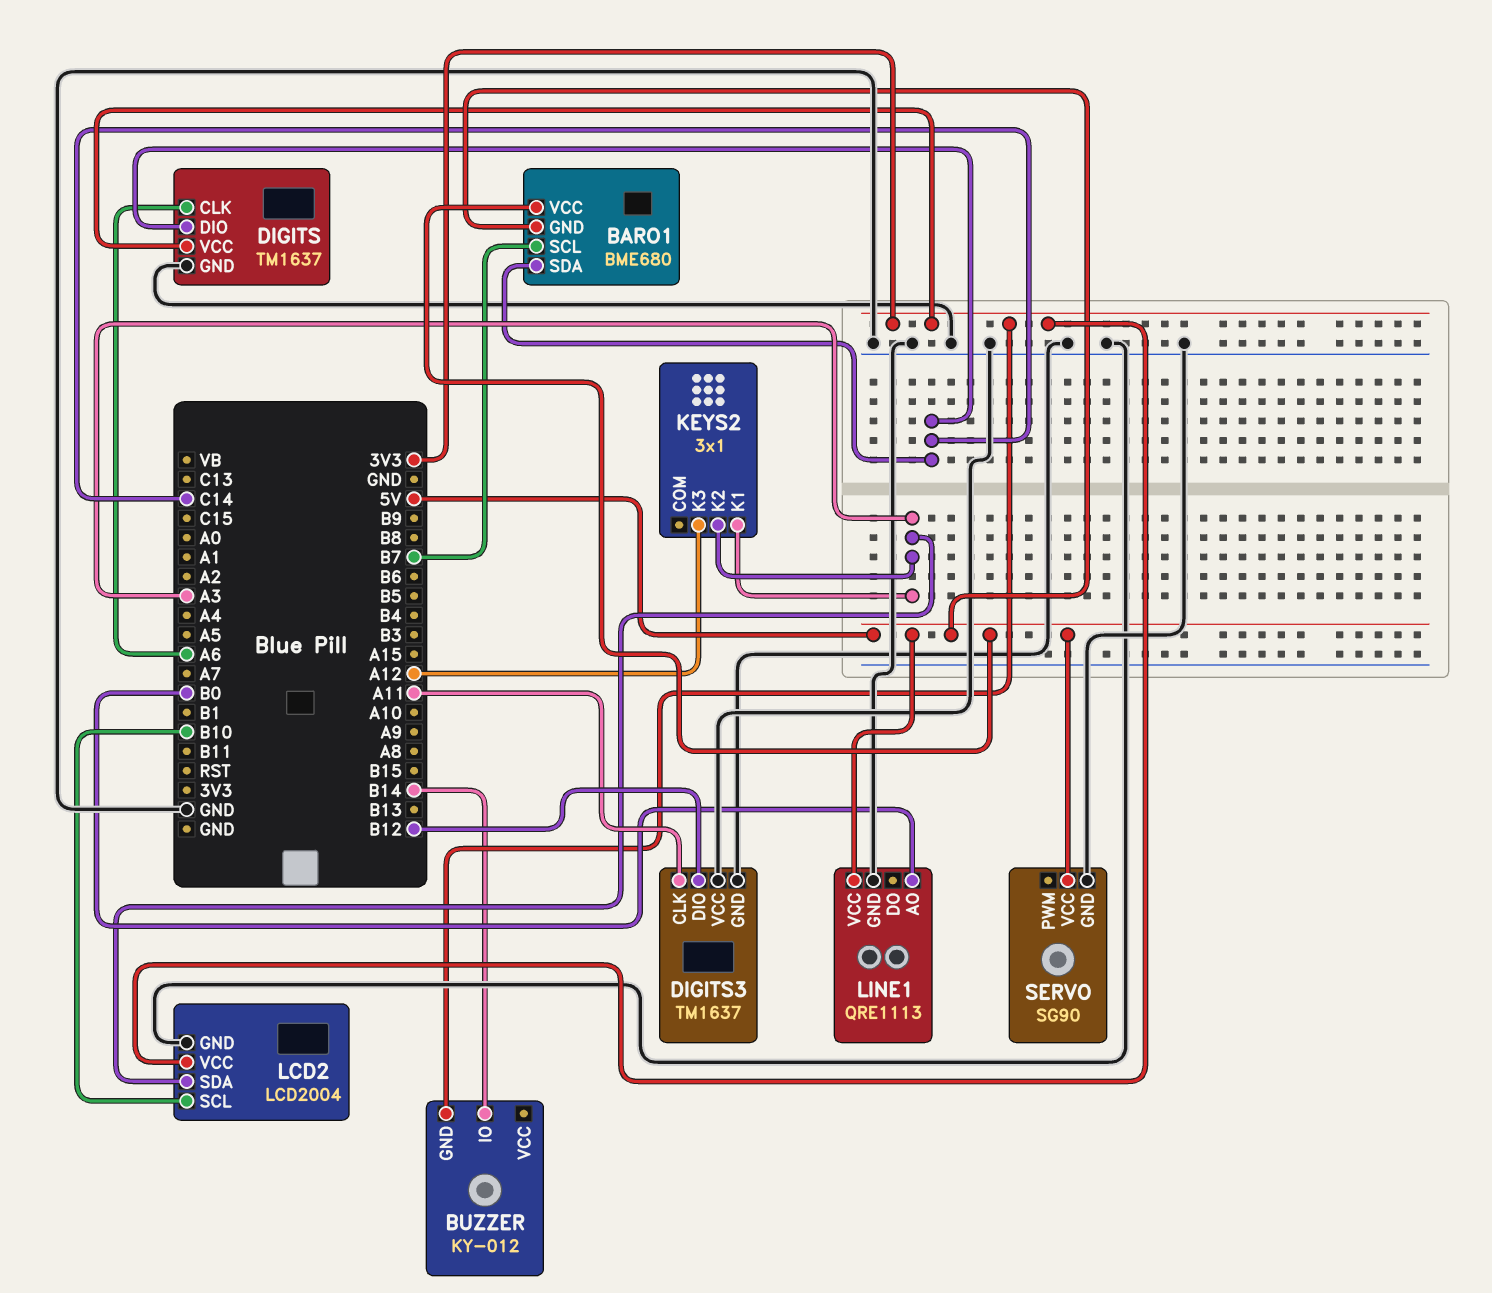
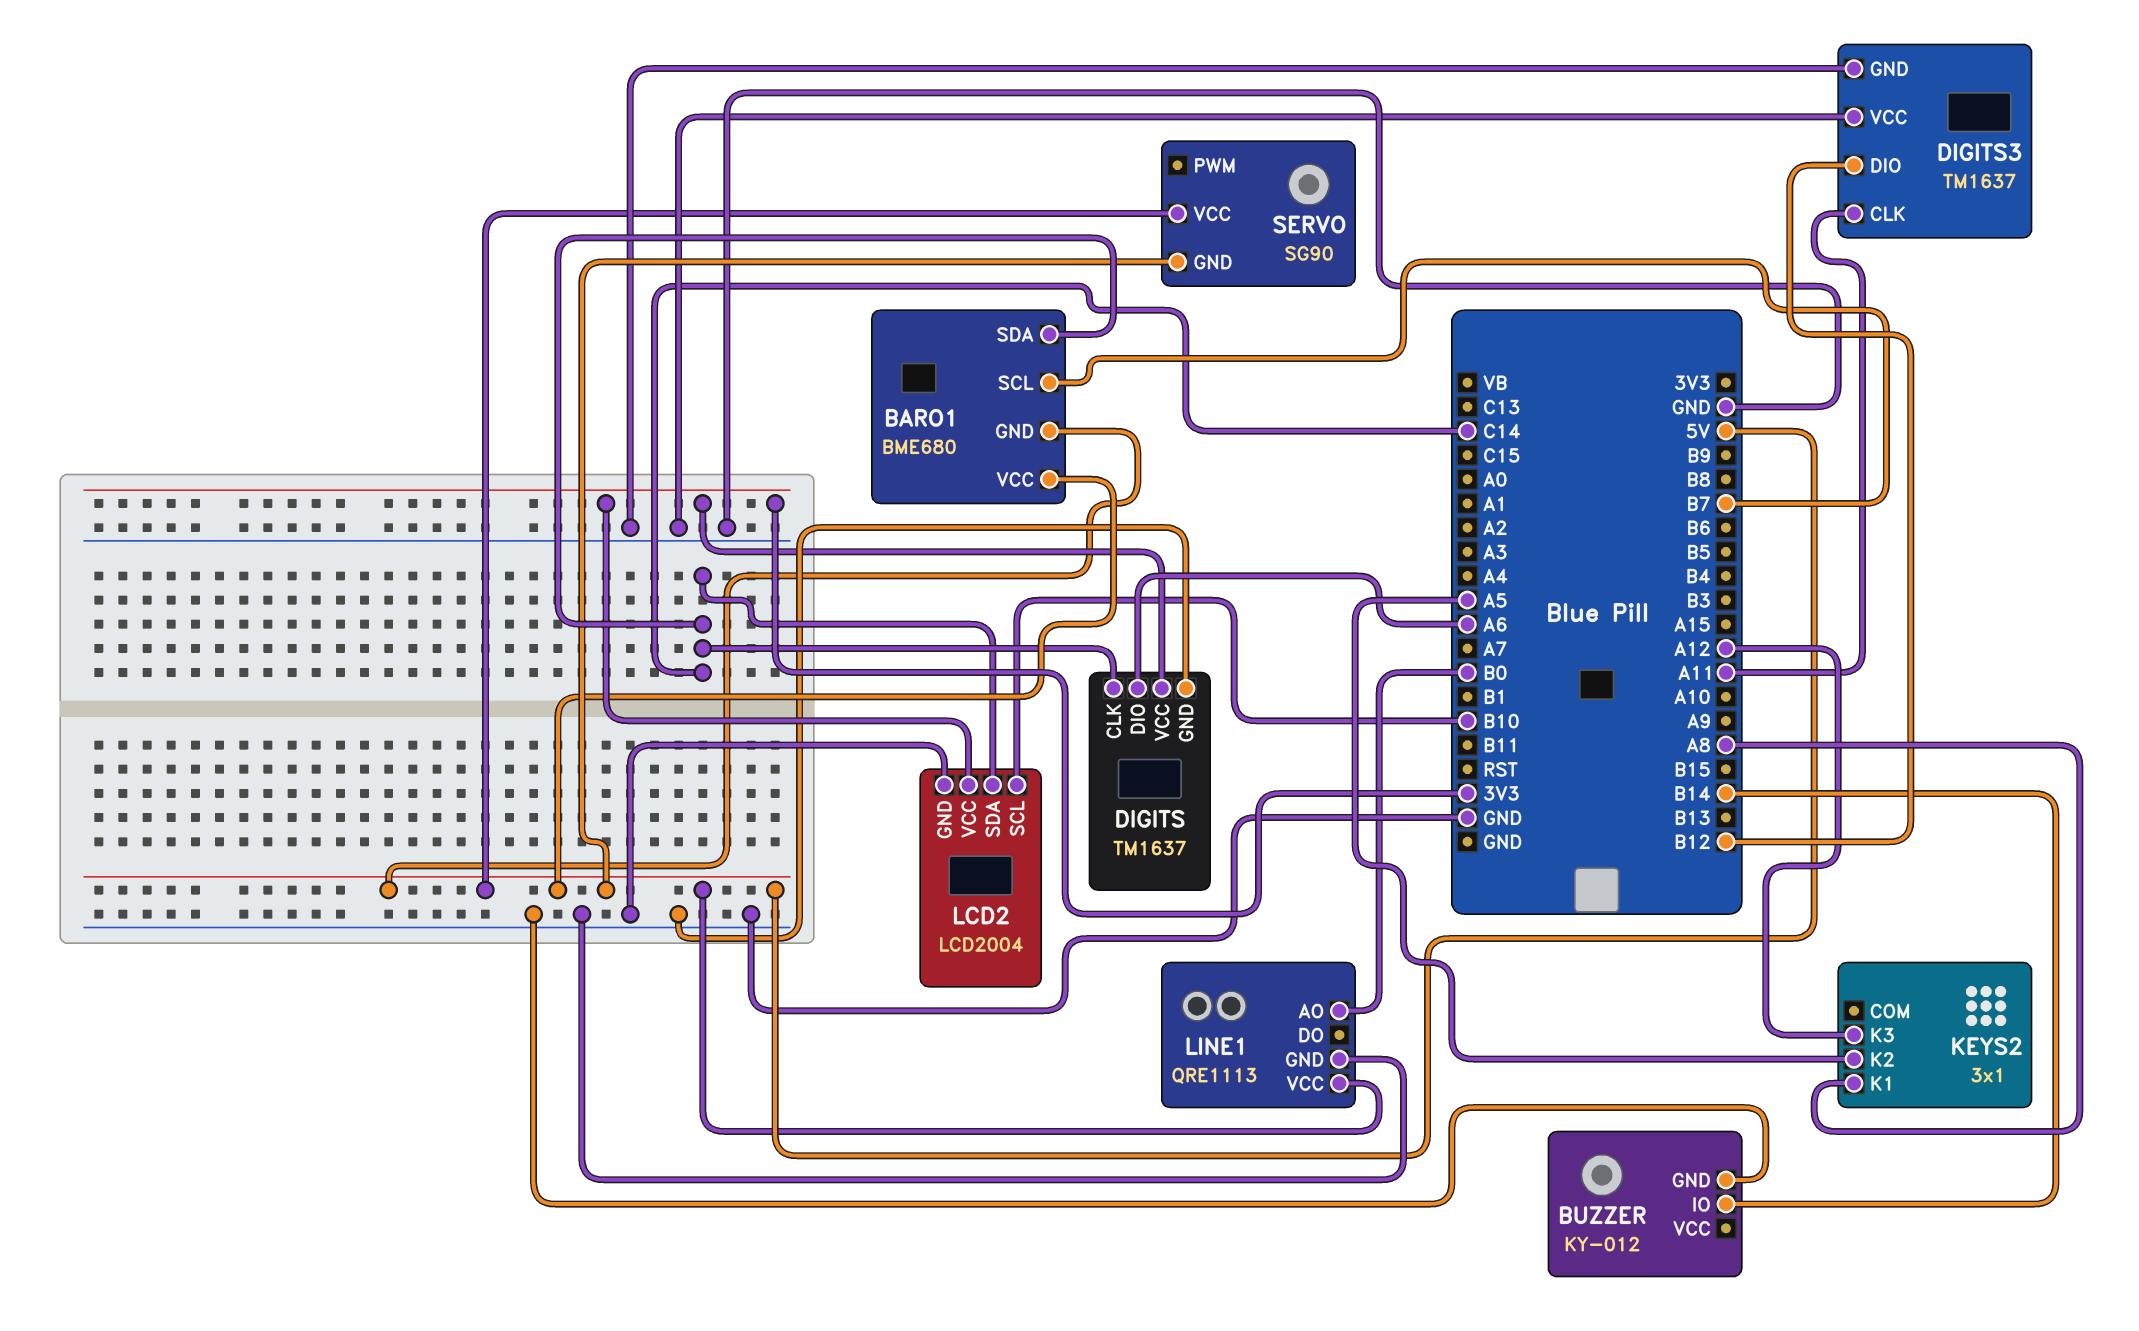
BUZZER pin GND: 3V3 -> GND
DIGITS pin CLK: A6 -> C14
DIGITS pin DIO: C14 -> A6
KEYS2 pin K1: A3 -> A8
KEYS2 pin K2: A3 -> A5
LCD2 pin SDA: A3 -> C14
SERVO pin GND: GND -> 5V

